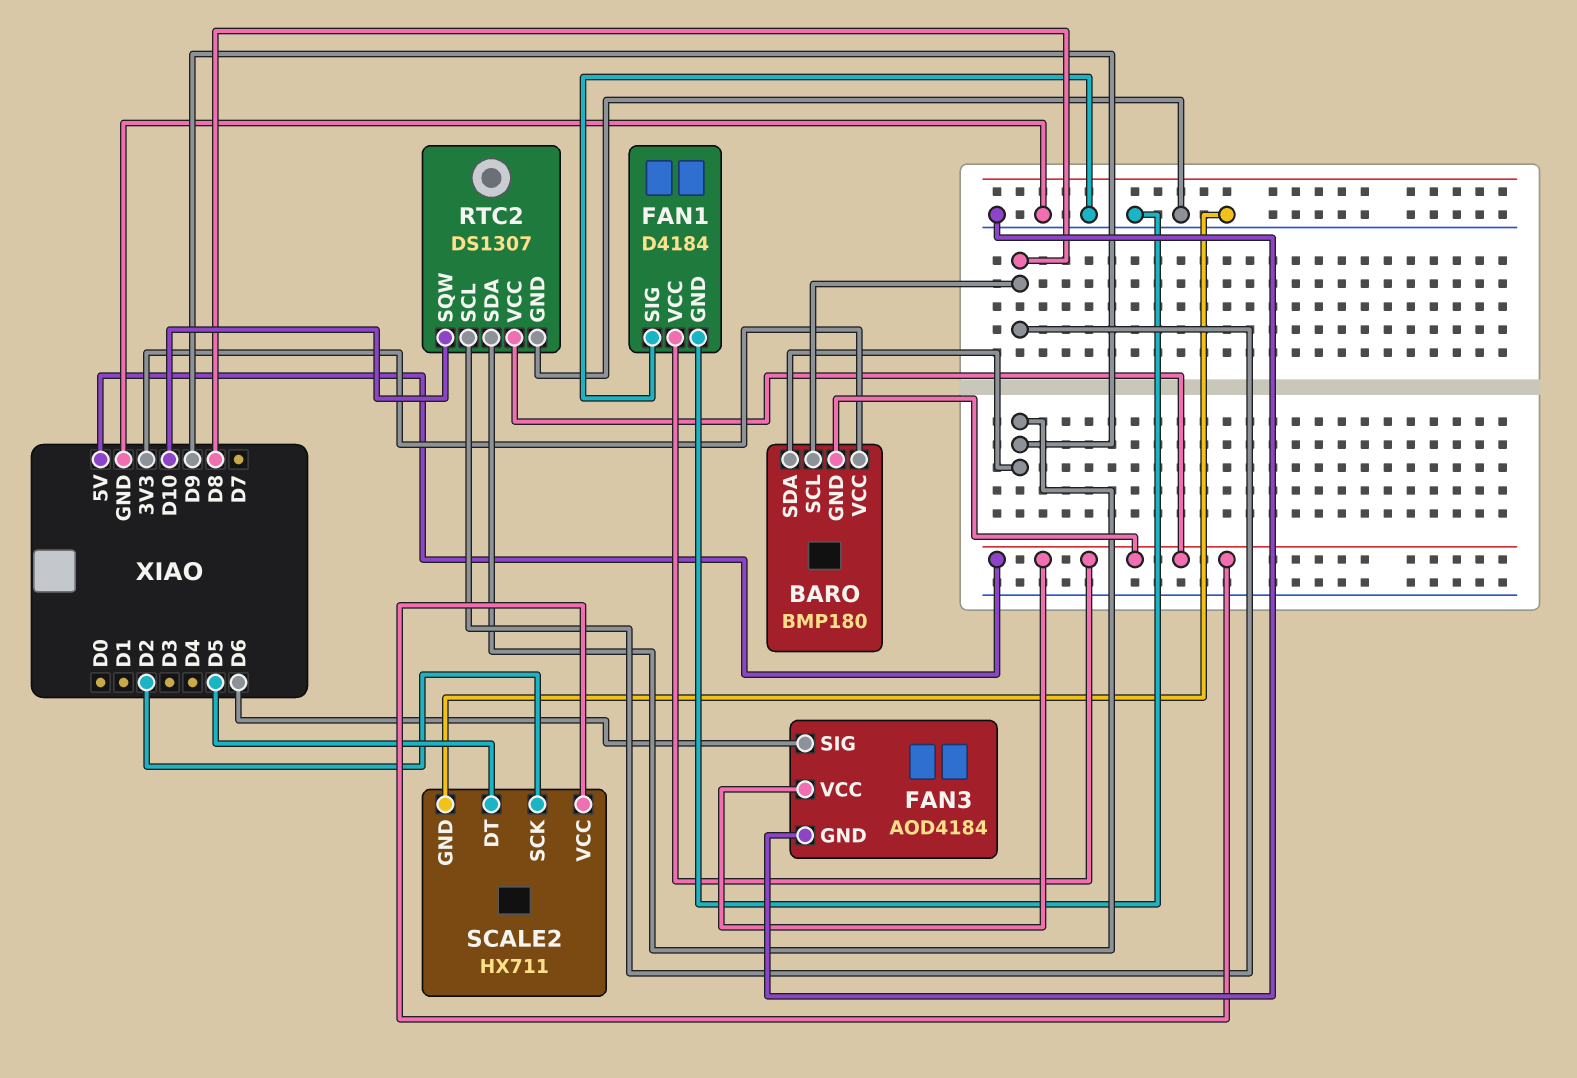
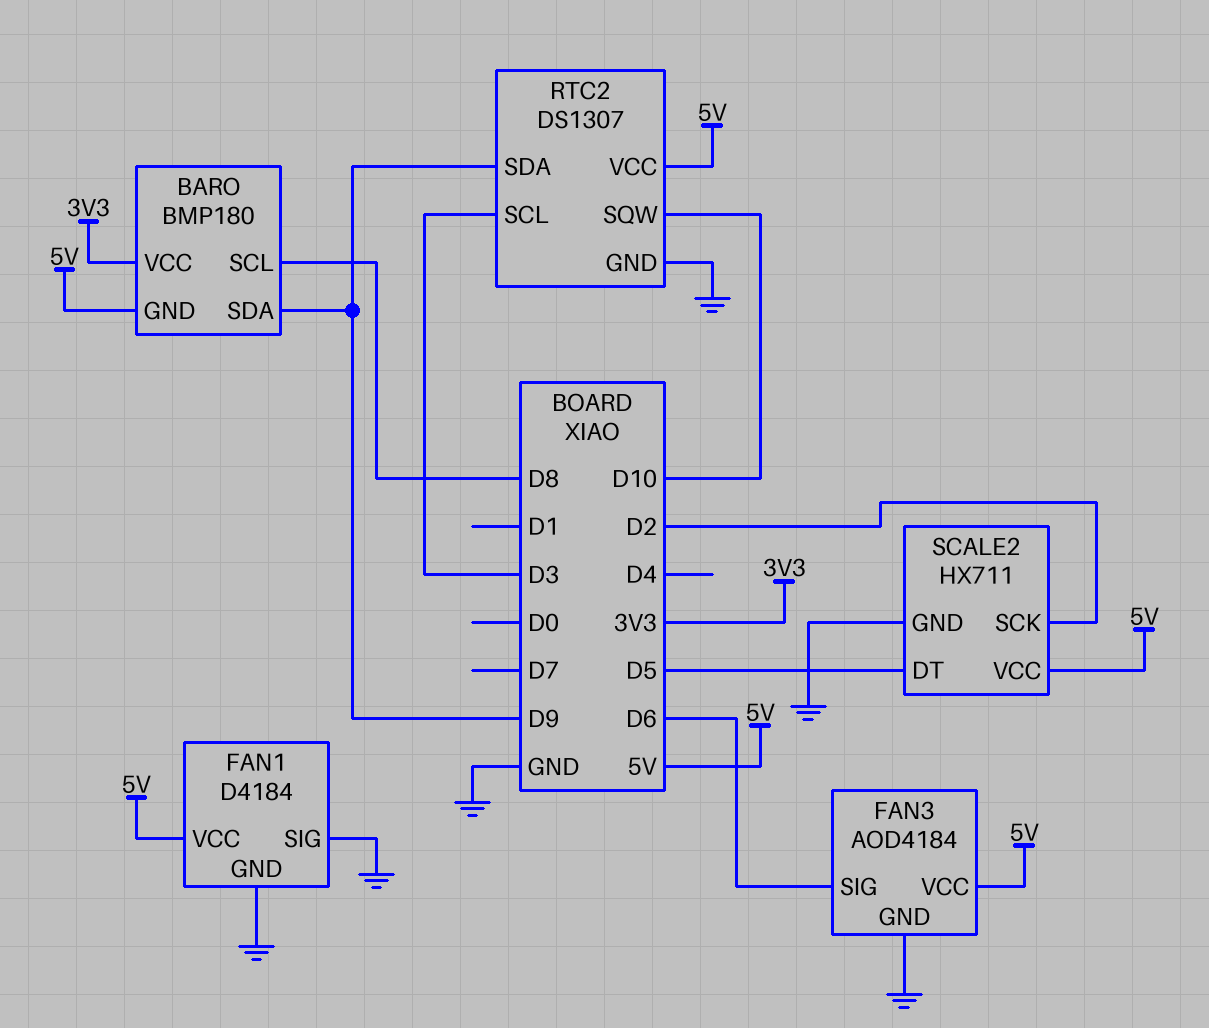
RTC2 pin SCL: D8 -> D3

